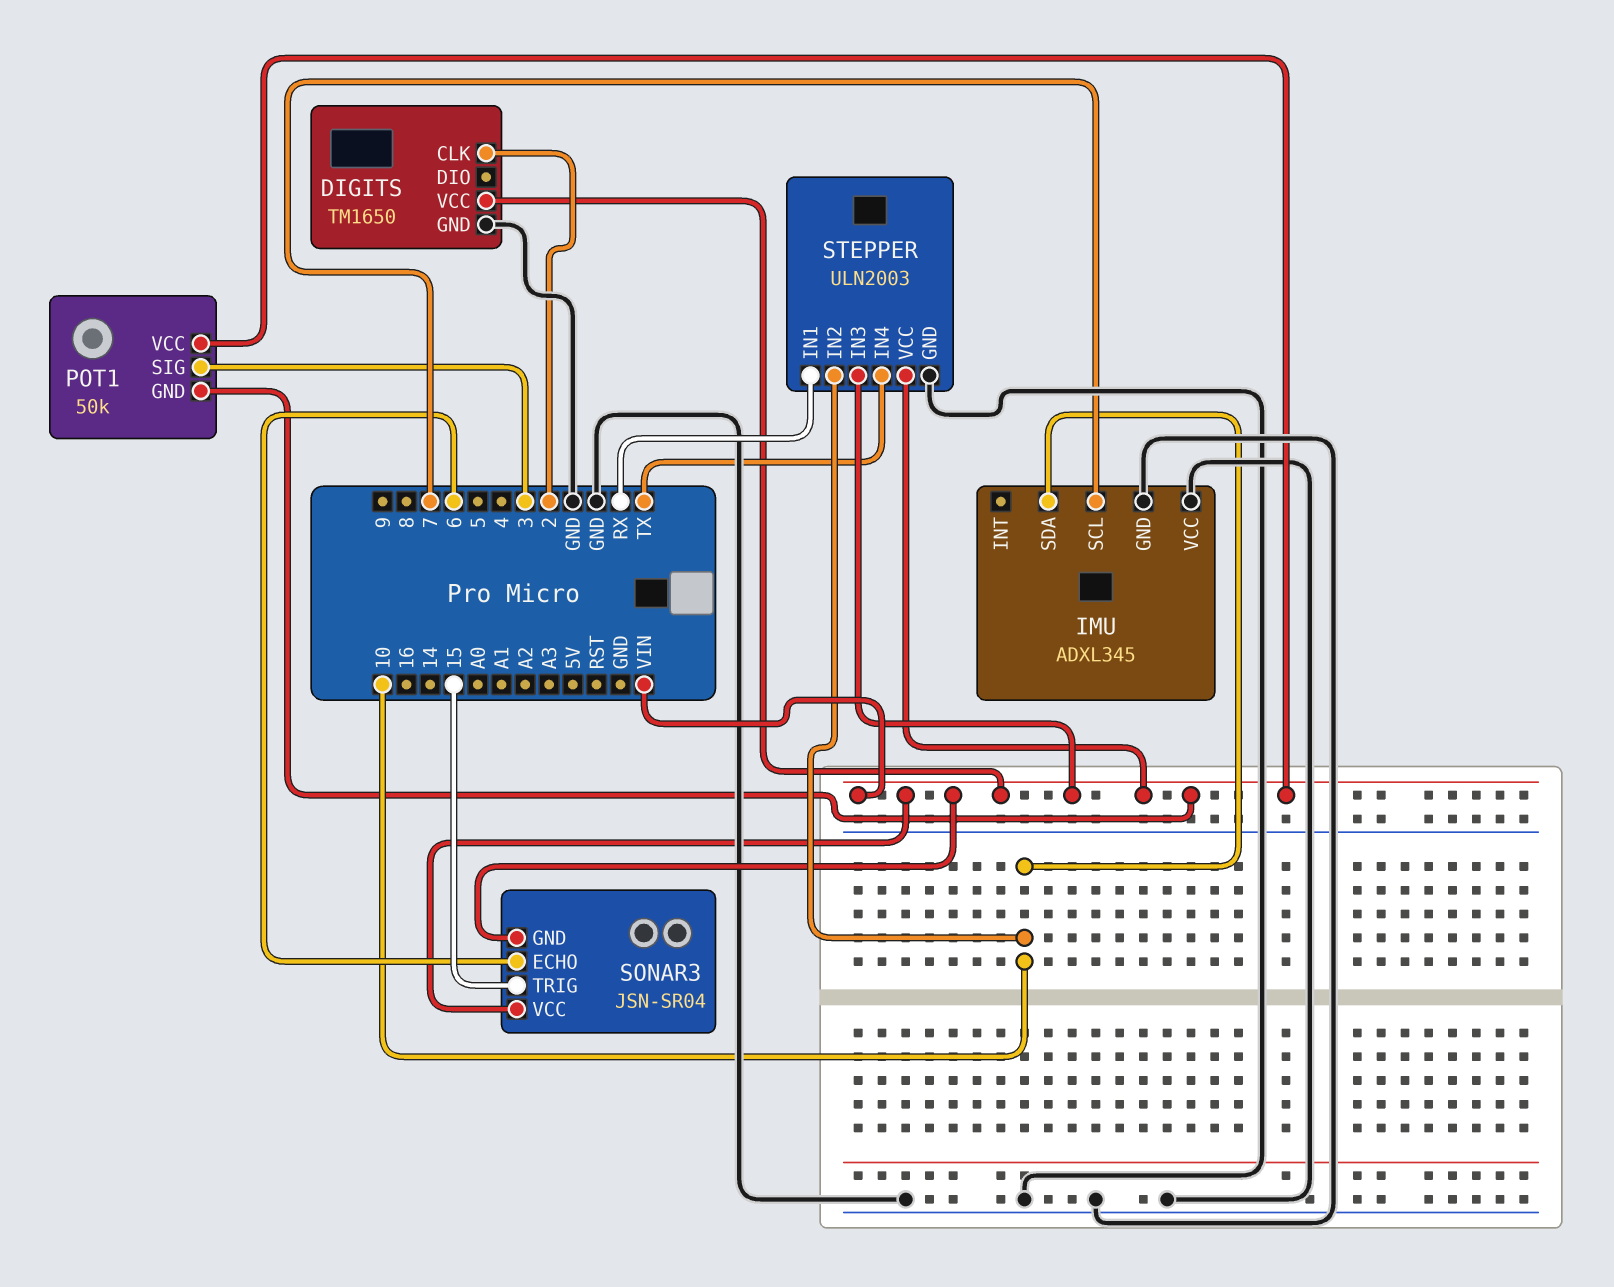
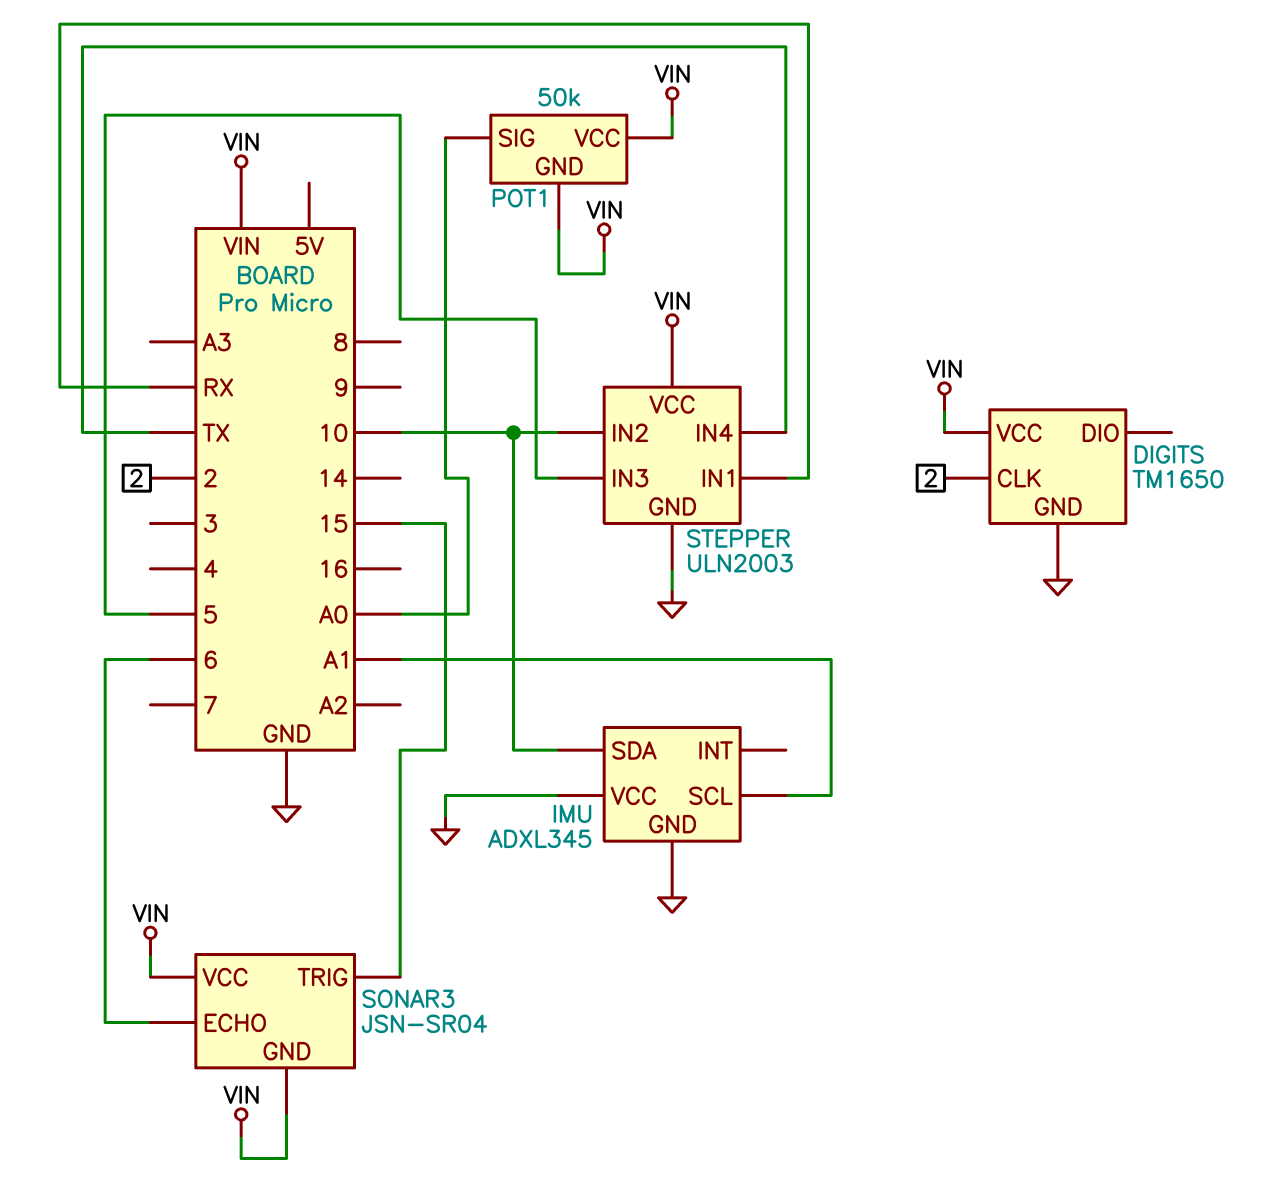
IMU pin SCL: 7 -> A1
POT1 pin SIG: 3 -> A0
STEPPER pin IN3: VIN -> 5

